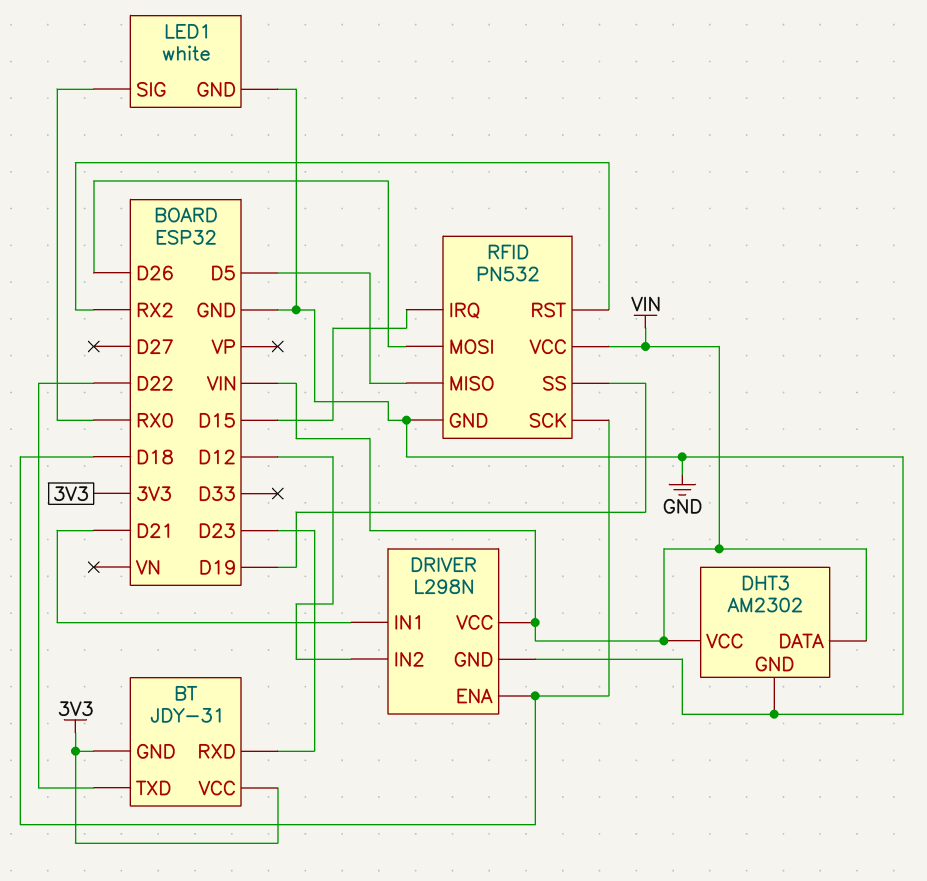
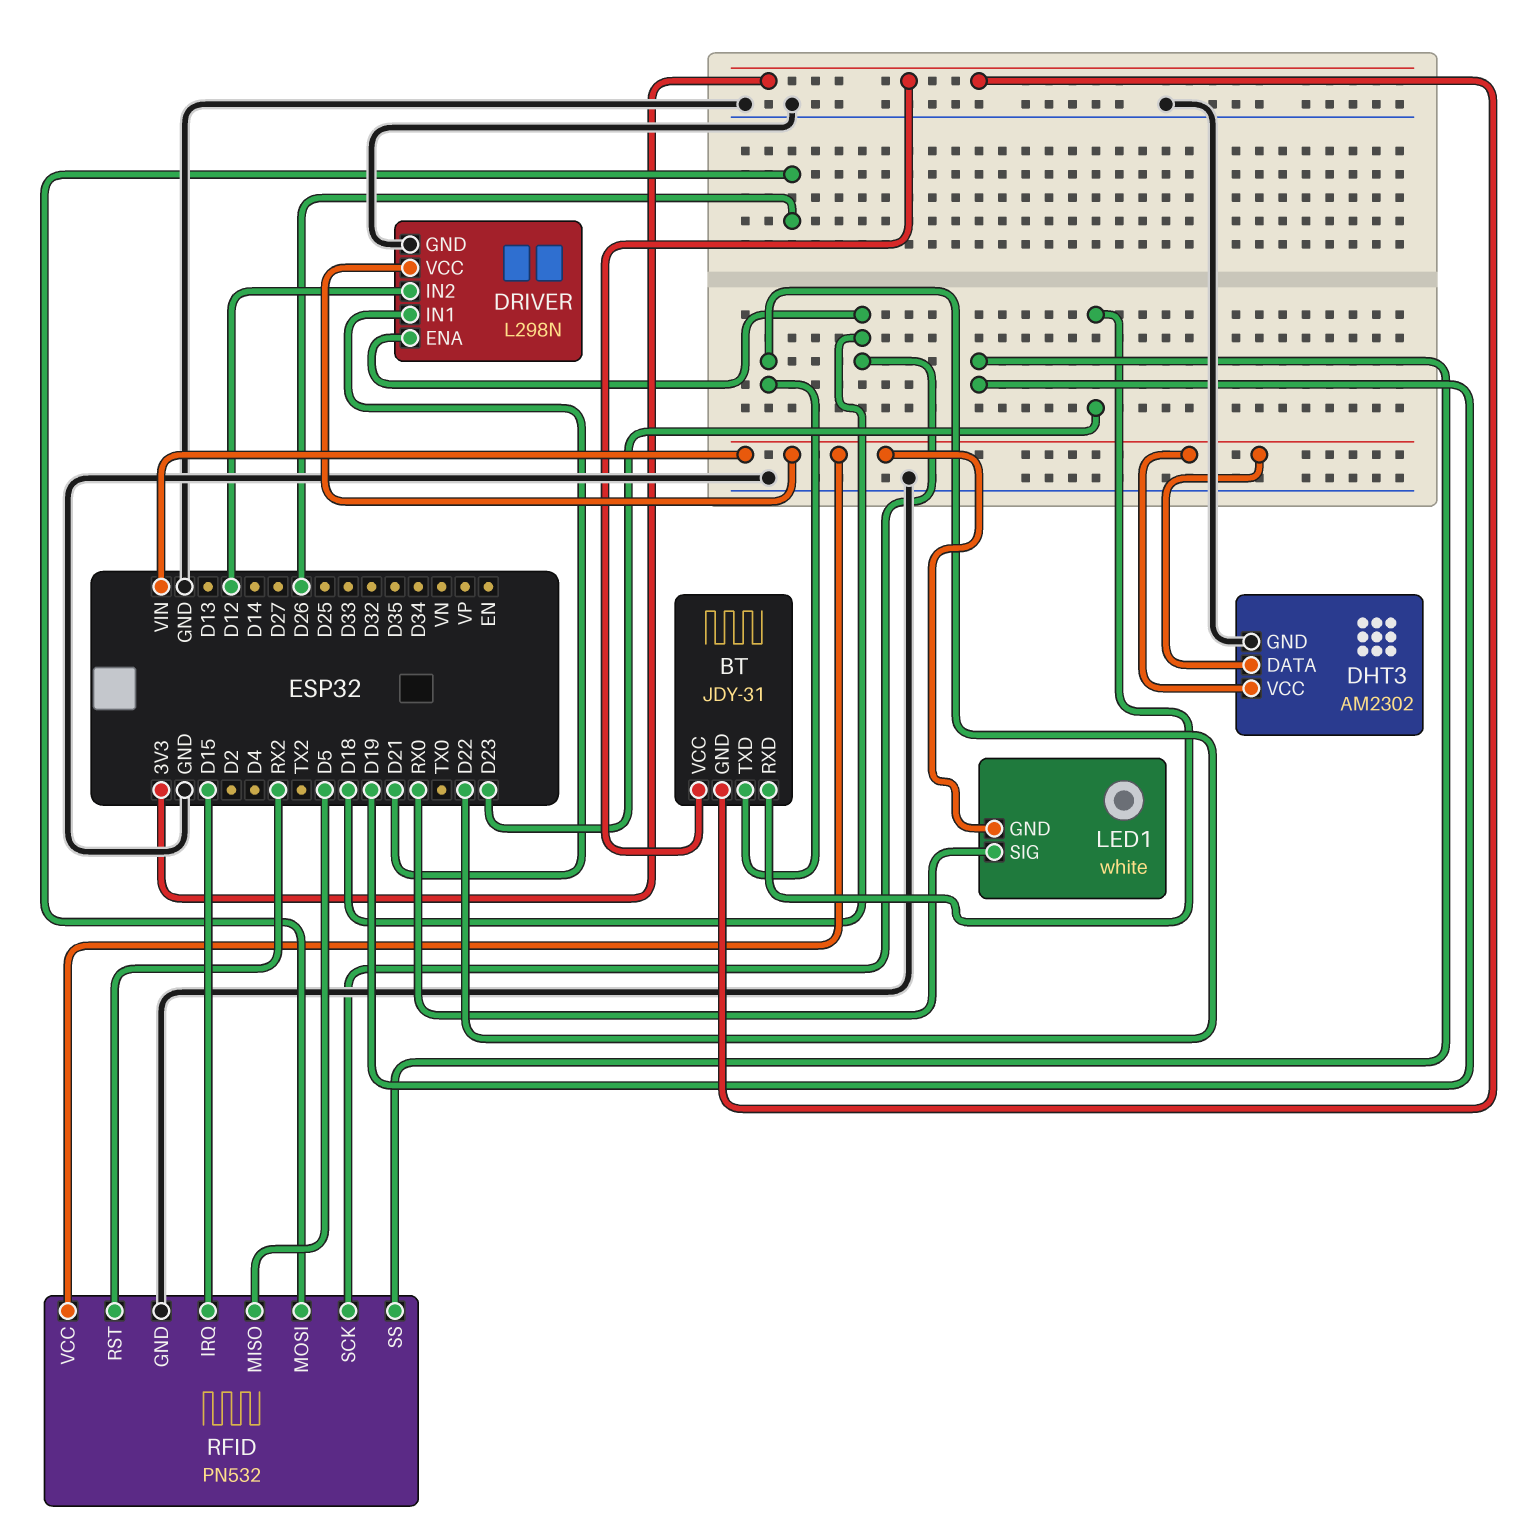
LED1 pin GND: GND -> VIN

